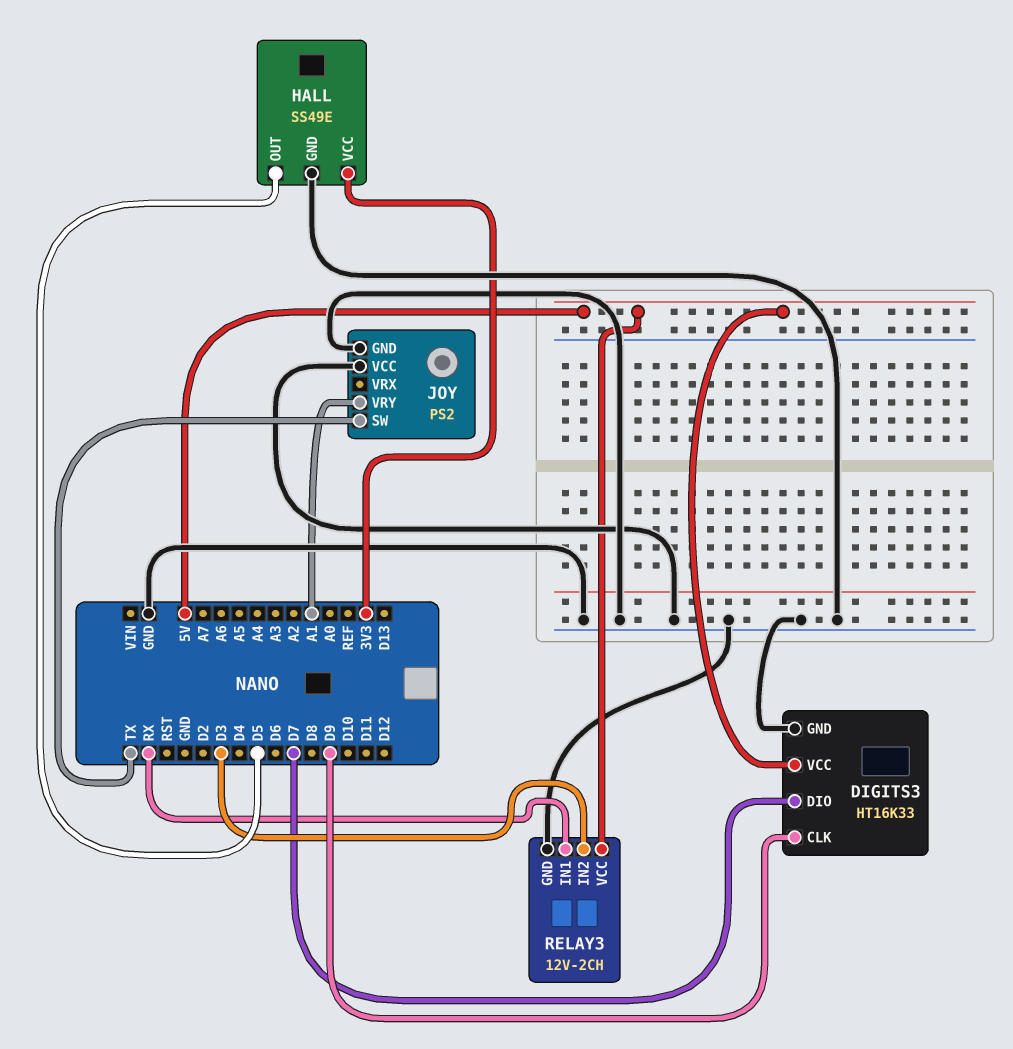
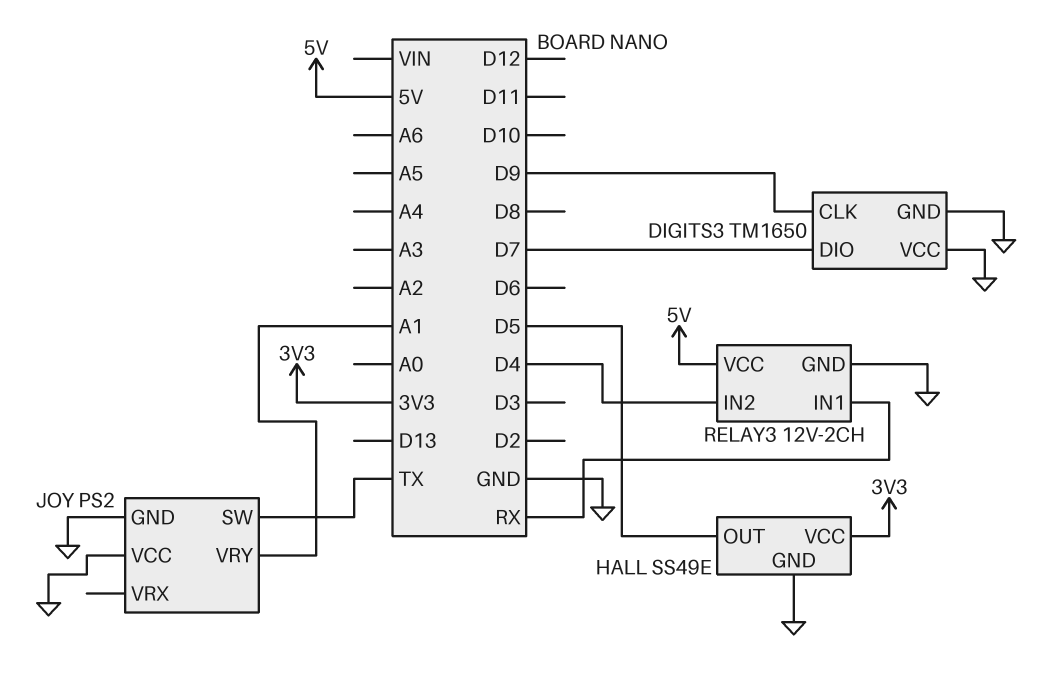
DIGITS3: HT16K33 -> TM1650
DIGITS3 pin VCC: 5V -> GND
RELAY3 pin IN2: D3 -> D4

